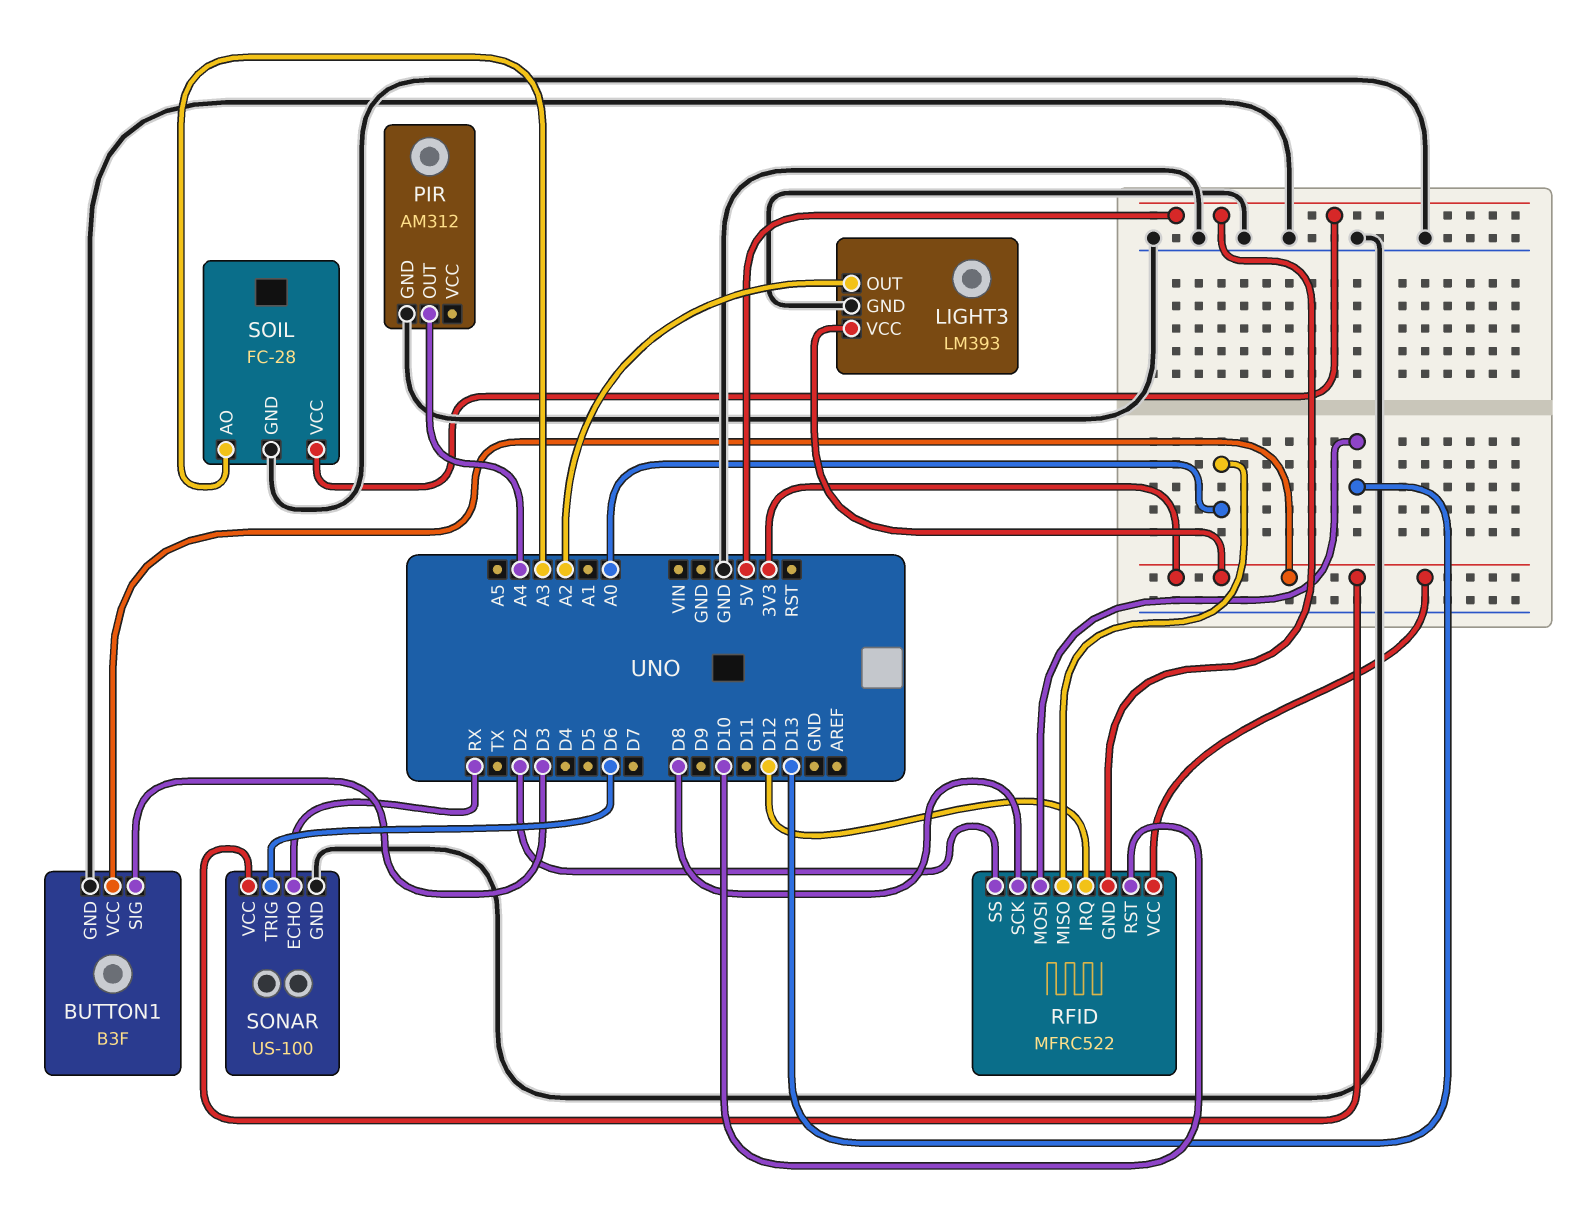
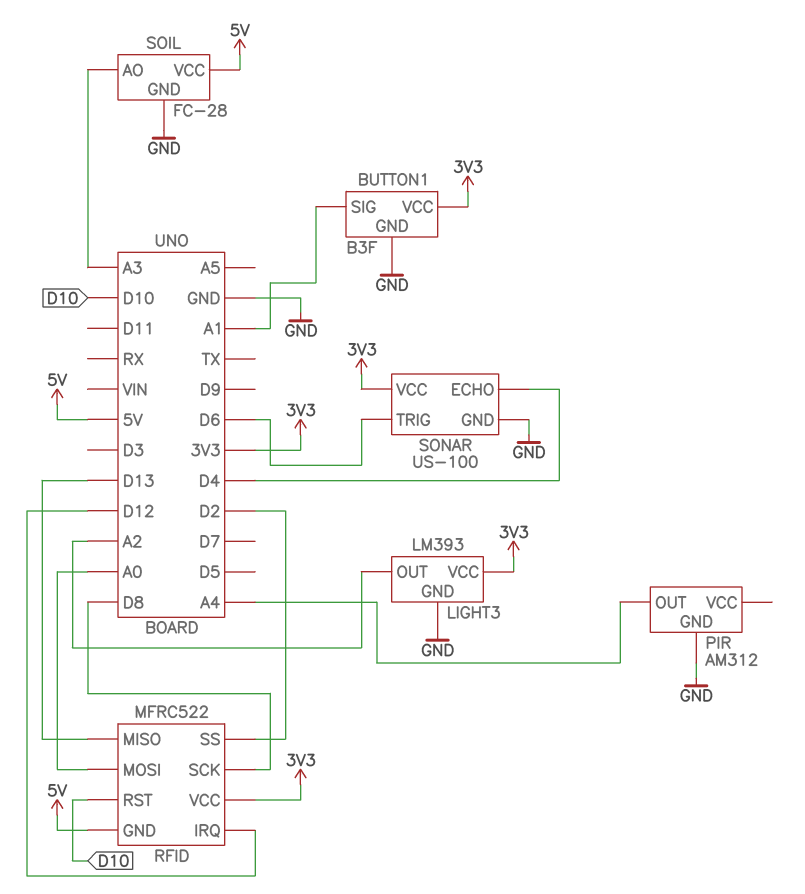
BUTTON1 pin SIG: D3 -> A1
RFID pin MISO: A0 -> D13
RFID pin MOSI: D13 -> A0
SONAR pin ECHO: RX -> D4

